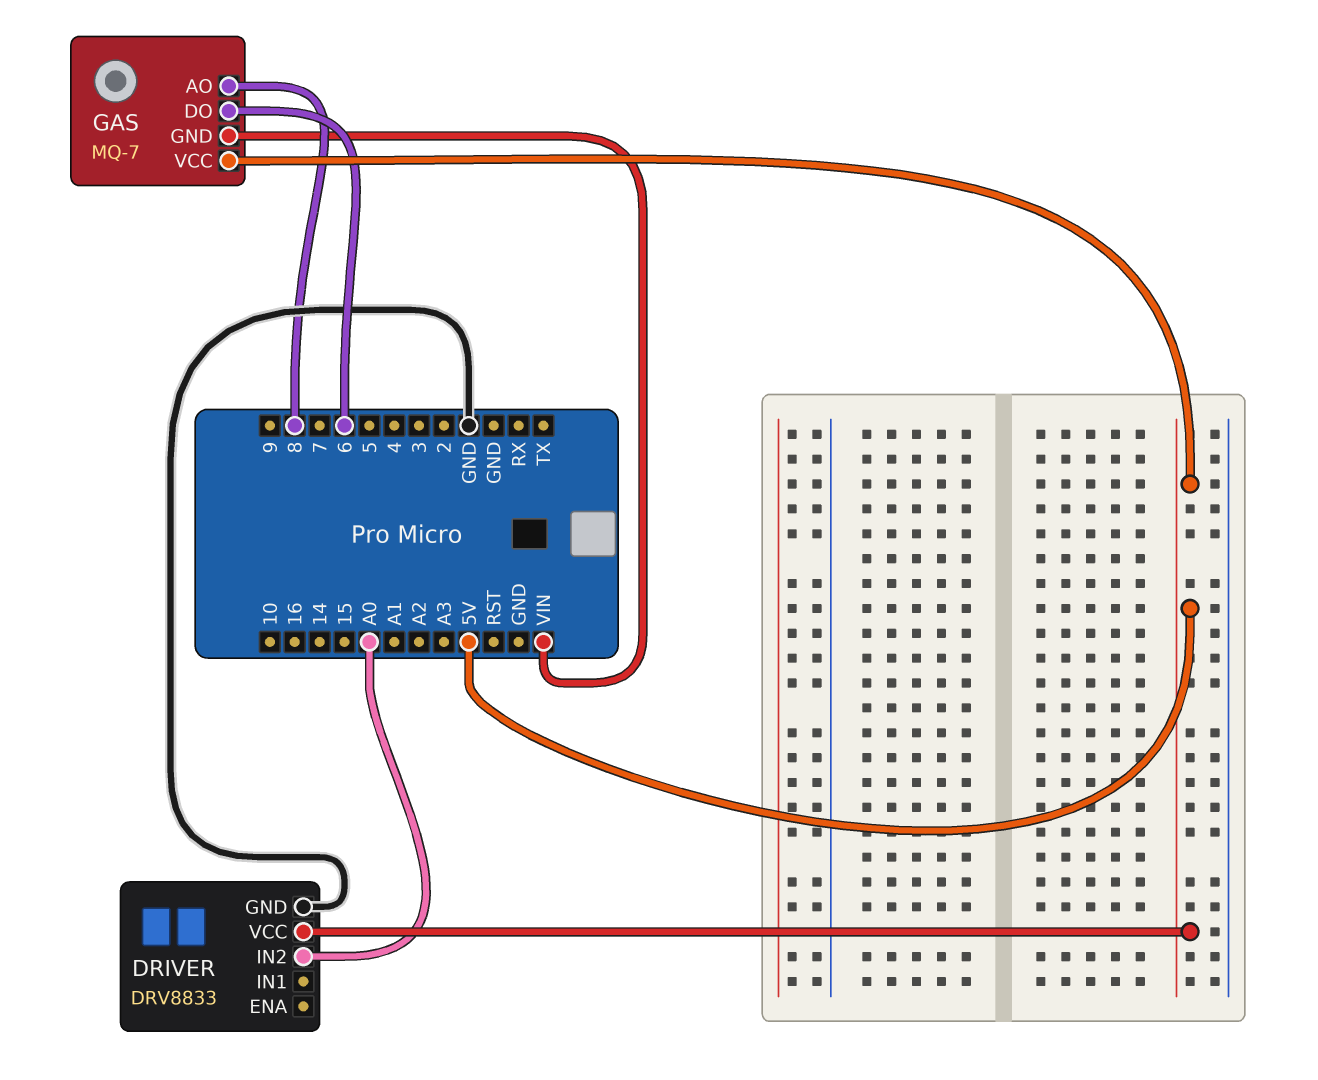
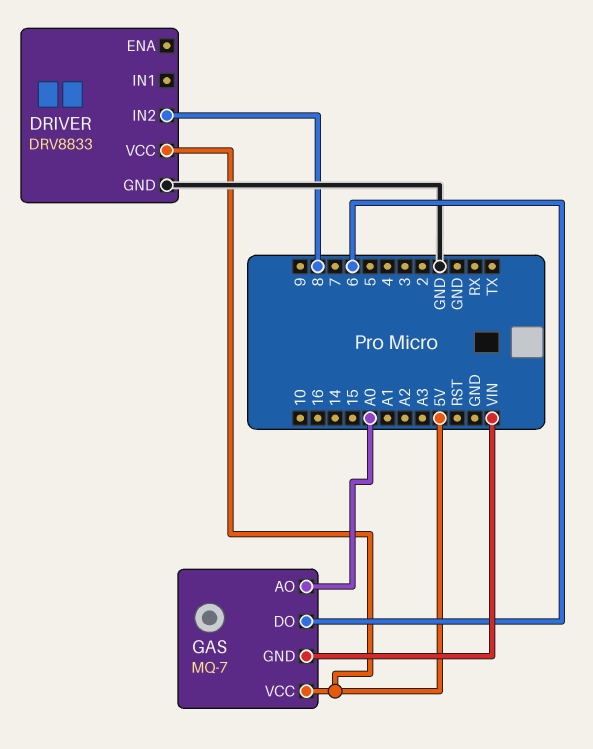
DRIVER pin IN2: A0 -> 8
GAS pin AO: 8 -> A0

